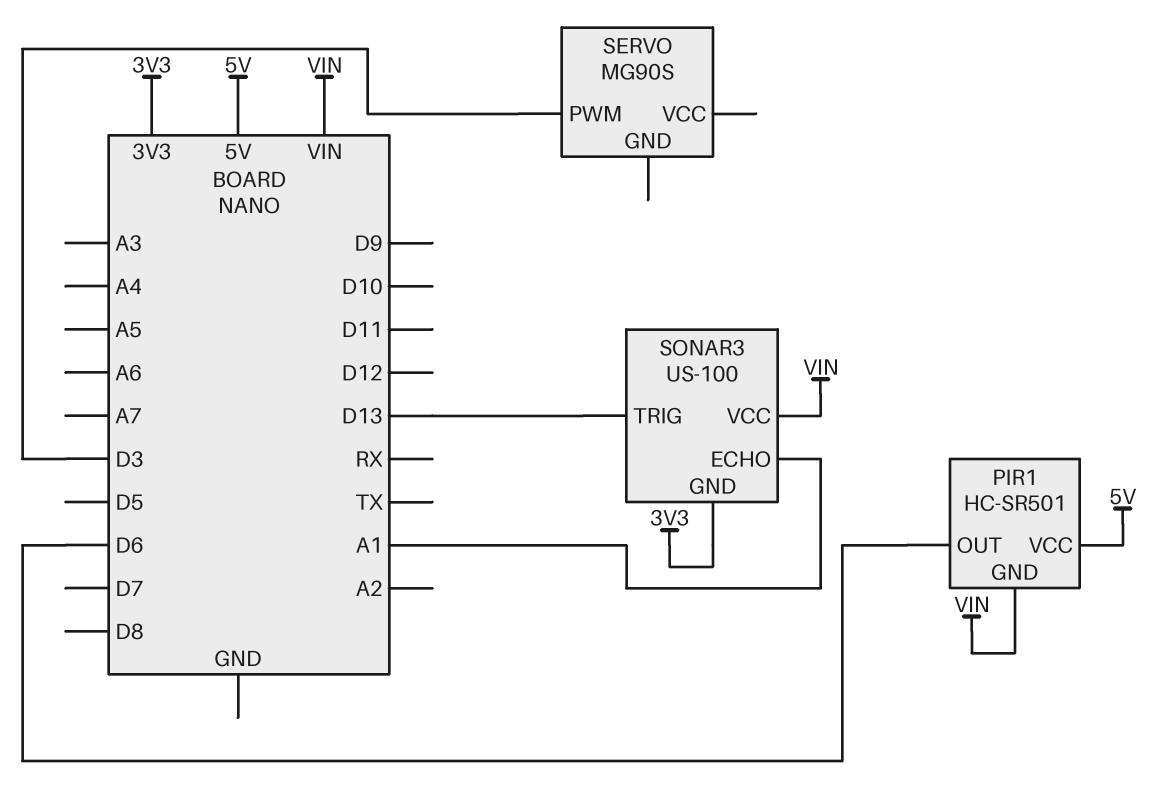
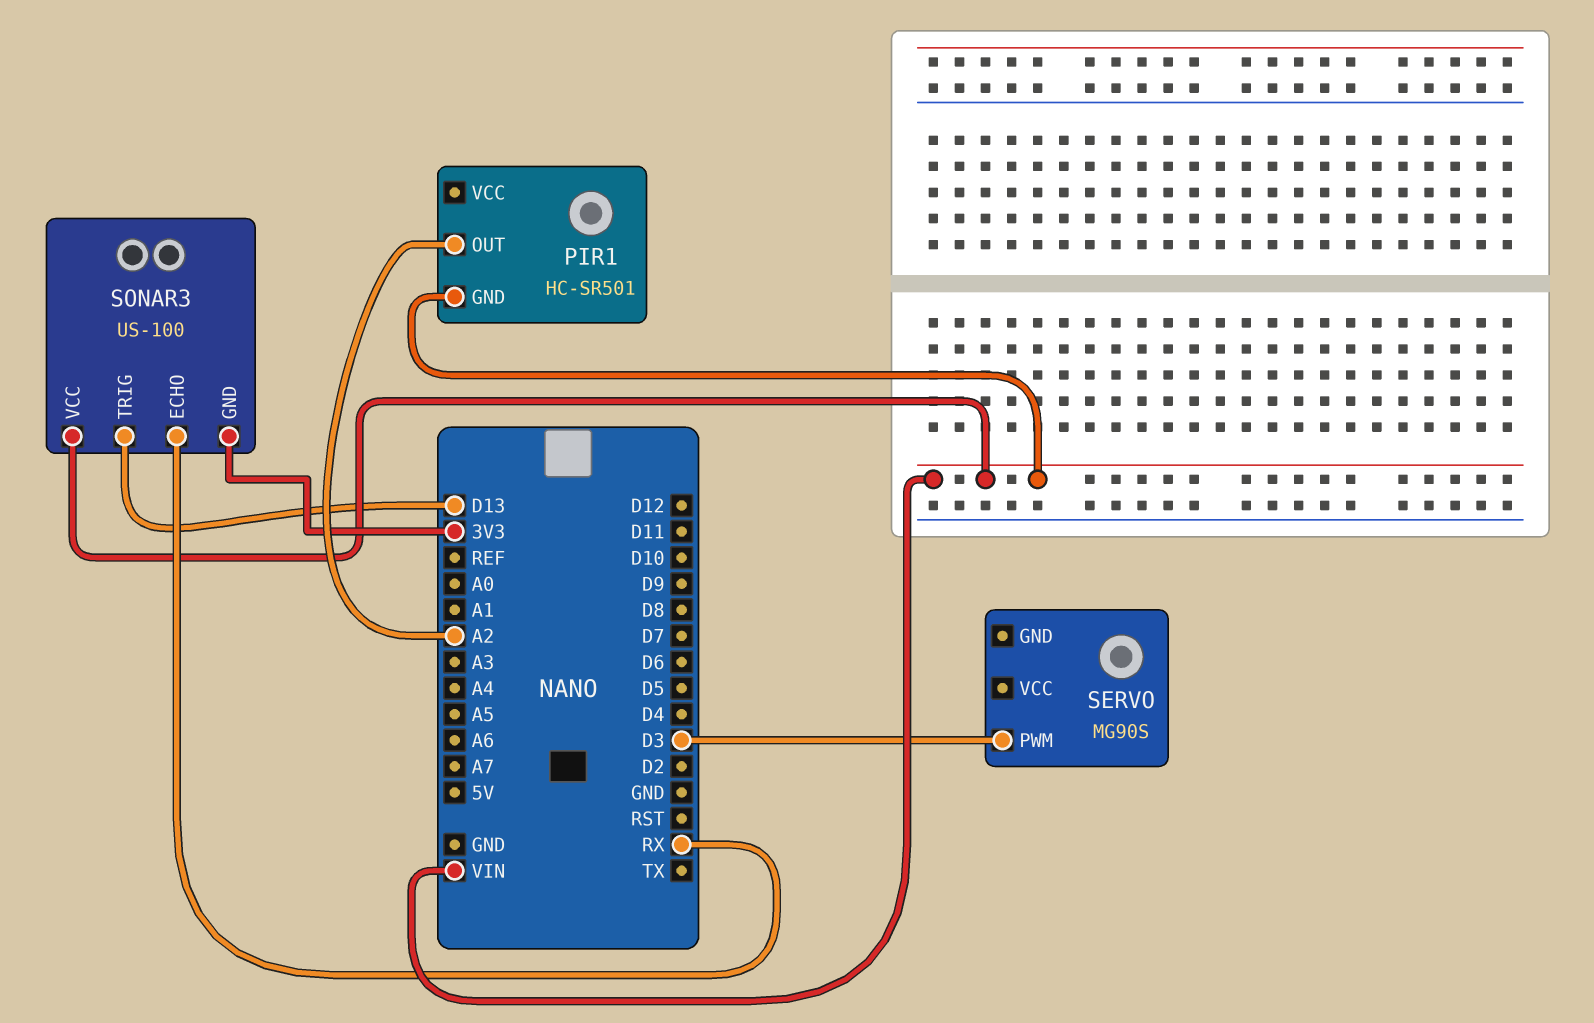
PIR1 pin OUT: D6 -> A2
PIR1 pin VCC: 5V -> none
SONAR3 pin ECHO: A1 -> RX

